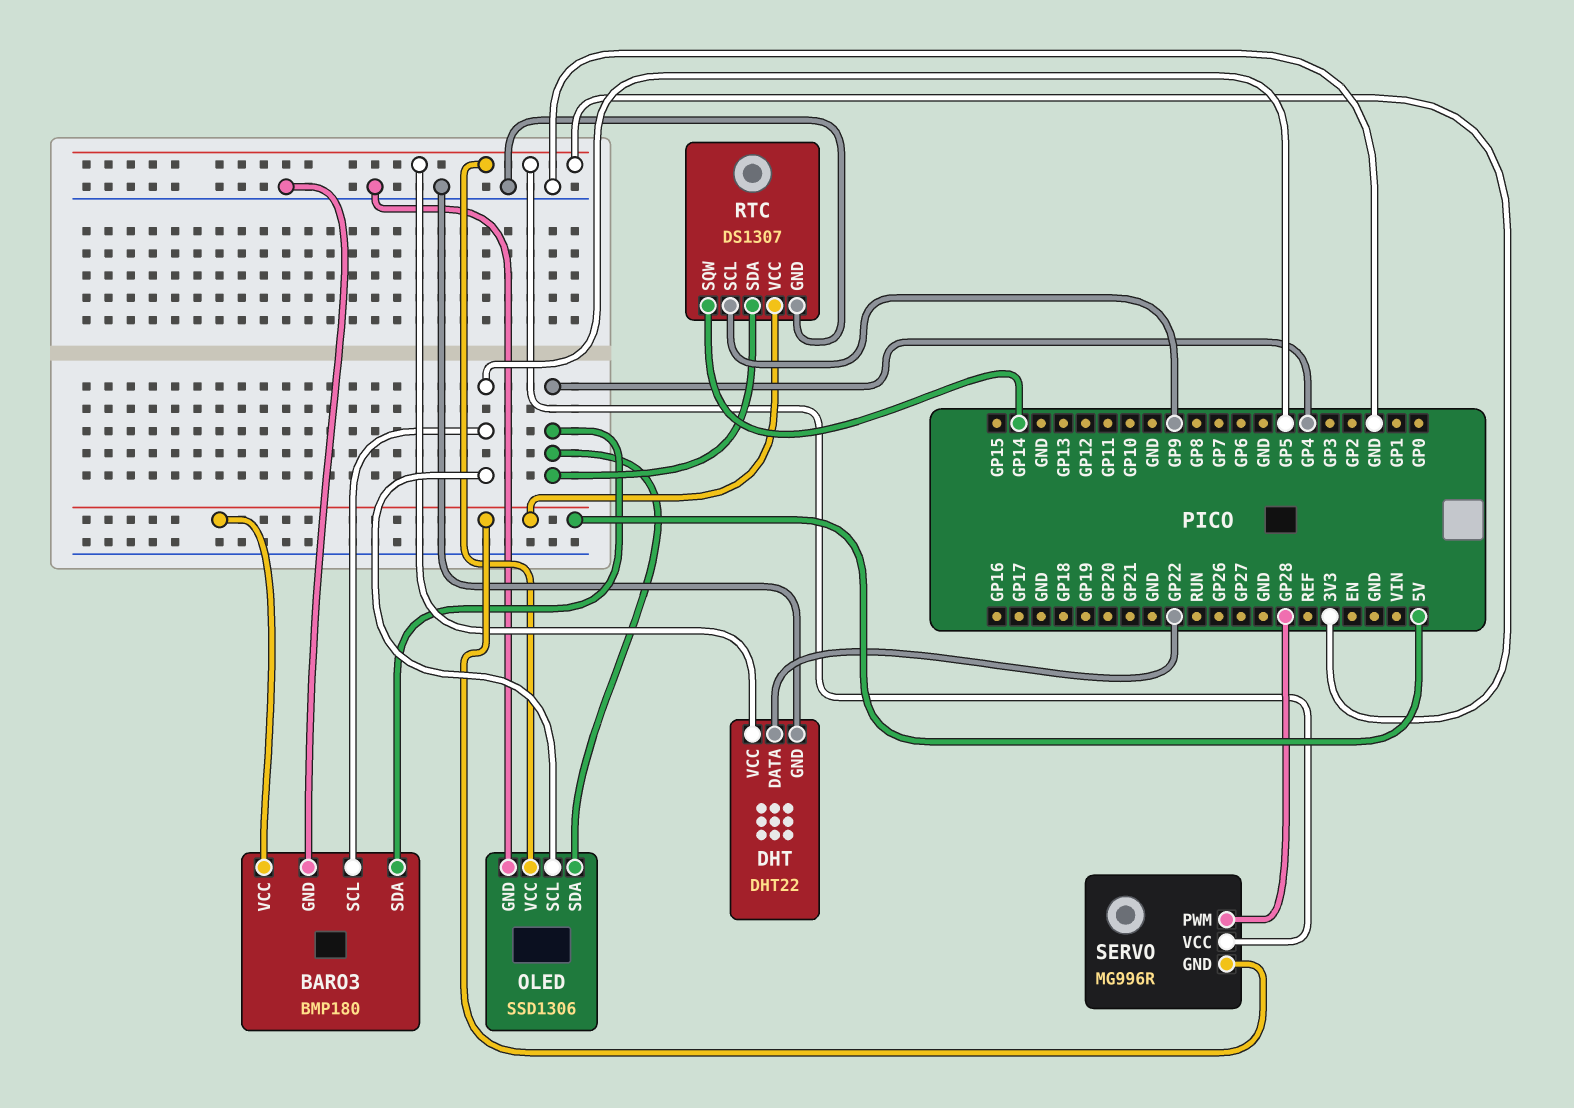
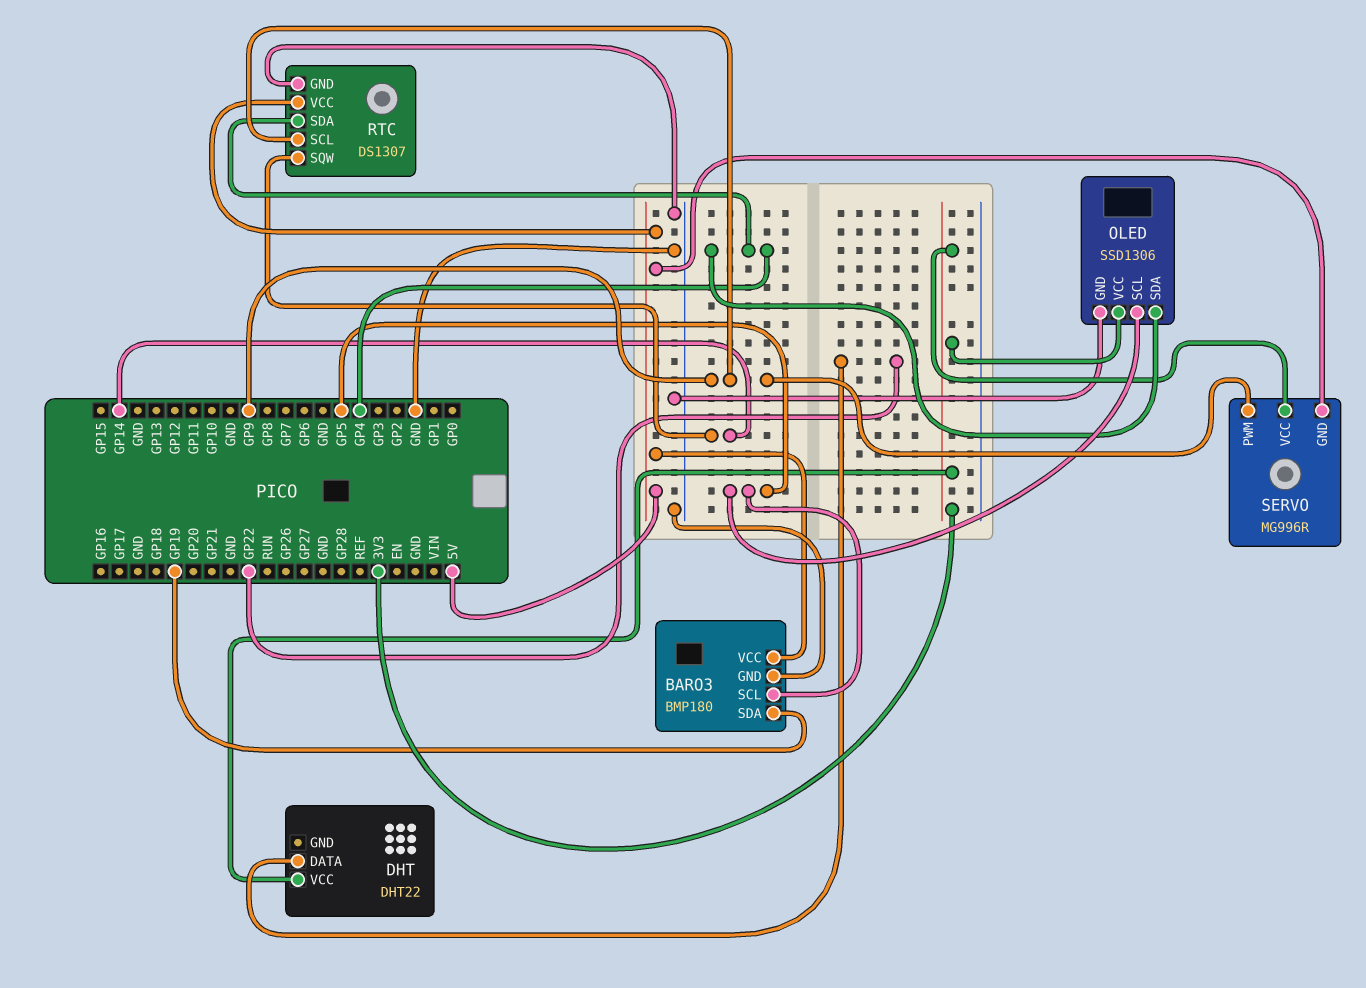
BARO3 pin SDA: GP4 -> GP19
DHT pin GND: GND -> none
SERVO pin PWM: GP28 -> GP9

